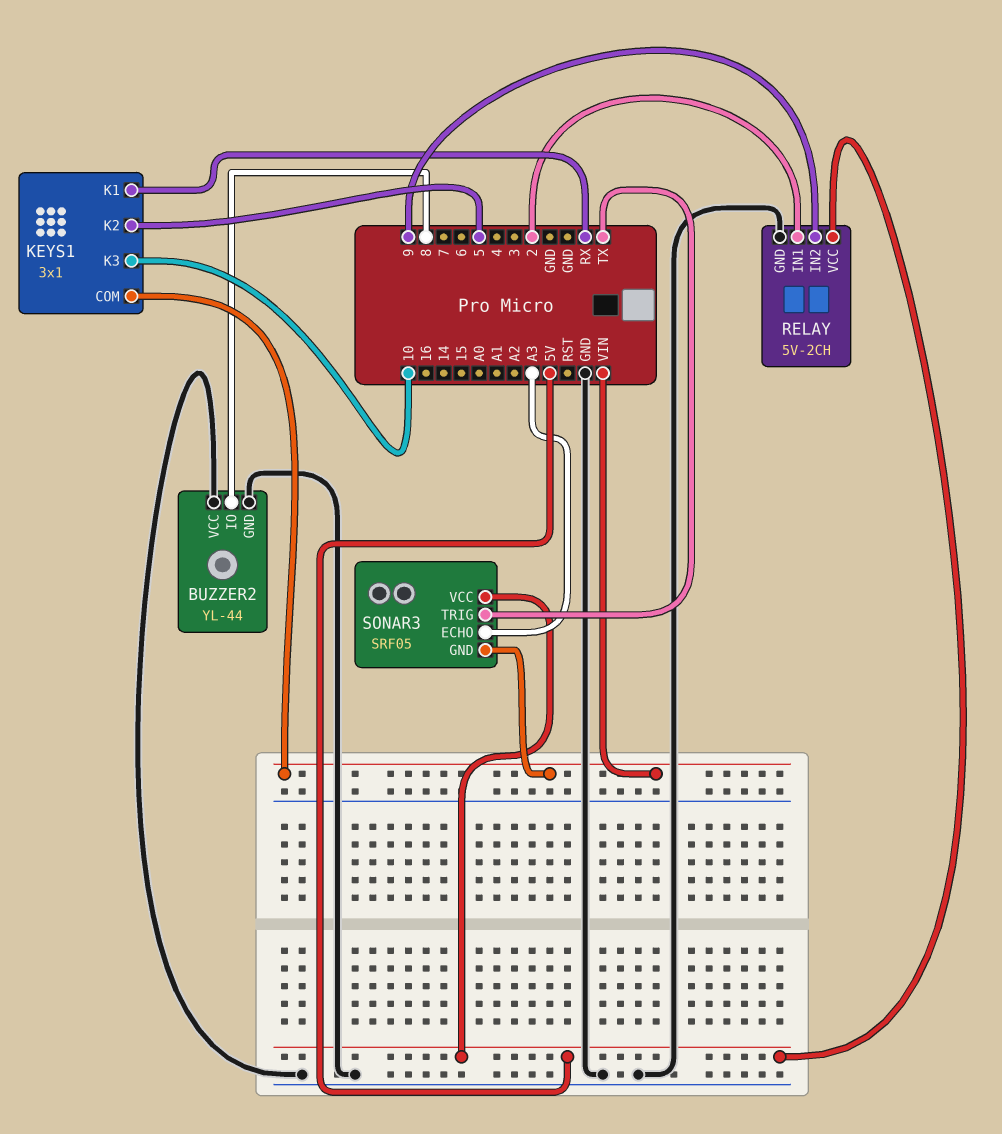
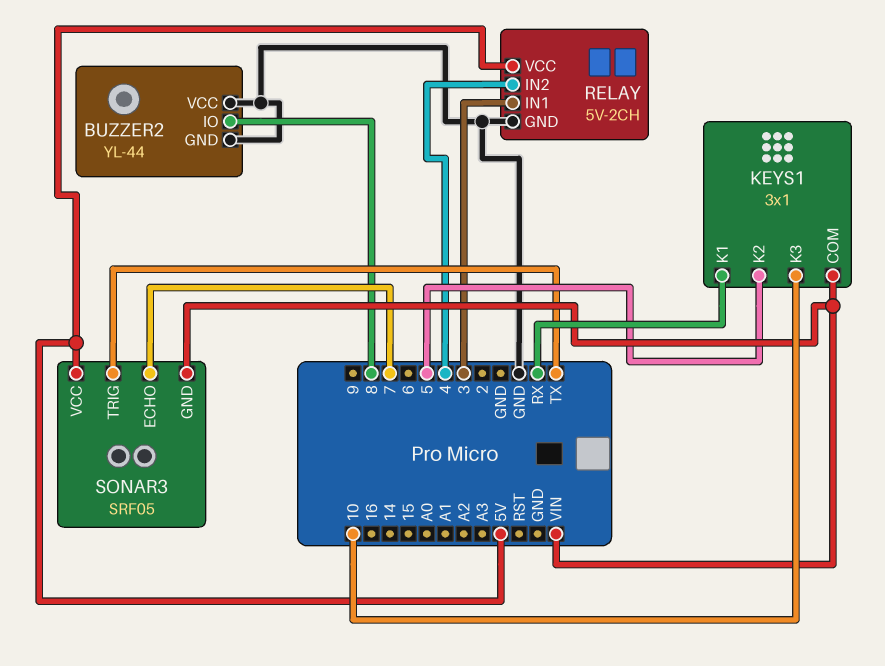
RELAY pin IN1: 2 -> 3
RELAY pin IN2: 9 -> 4
SONAR3 pin ECHO: A3 -> 7

